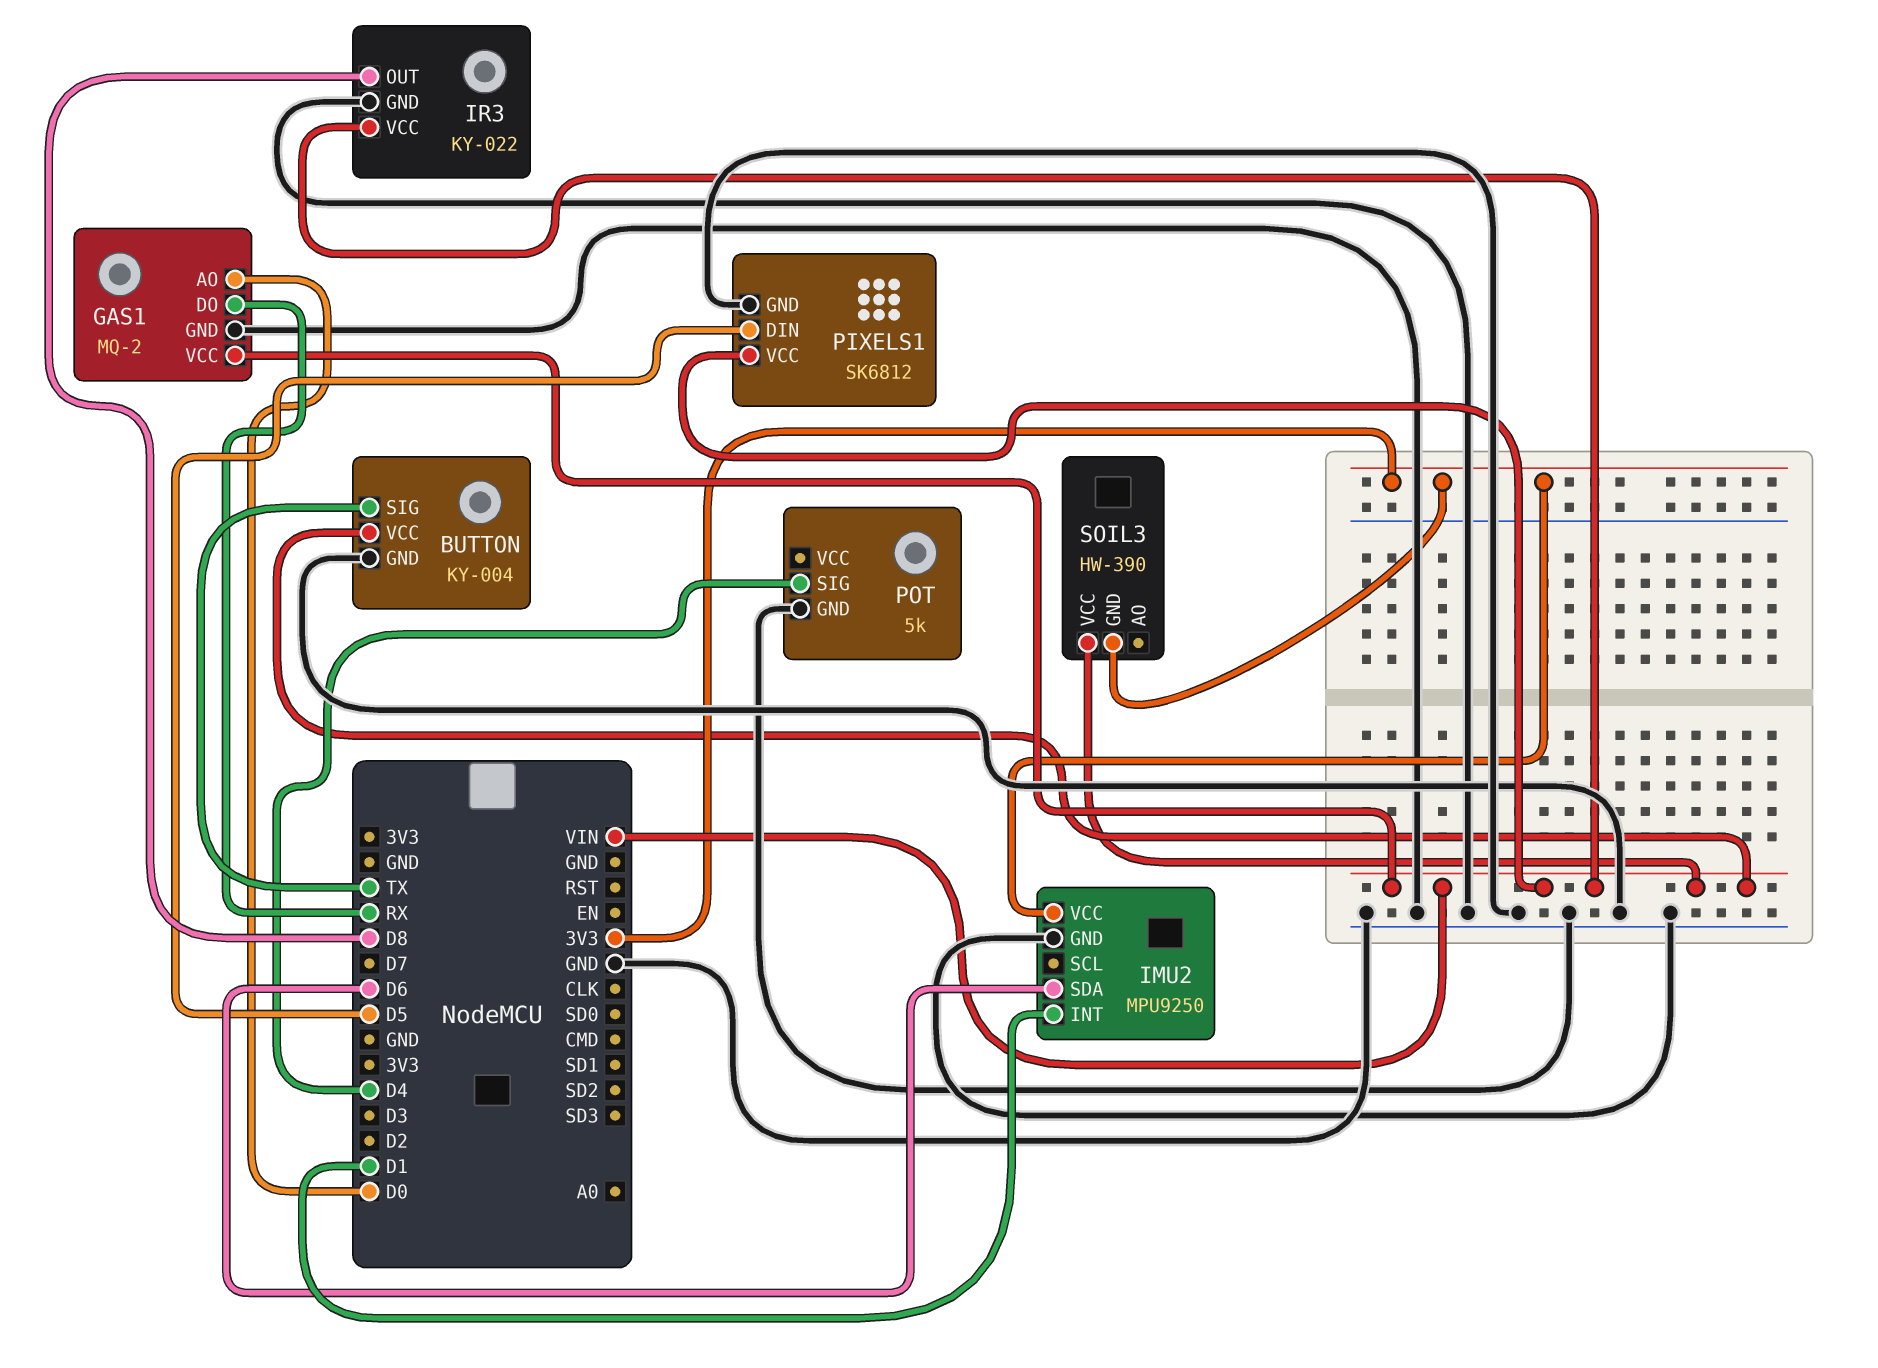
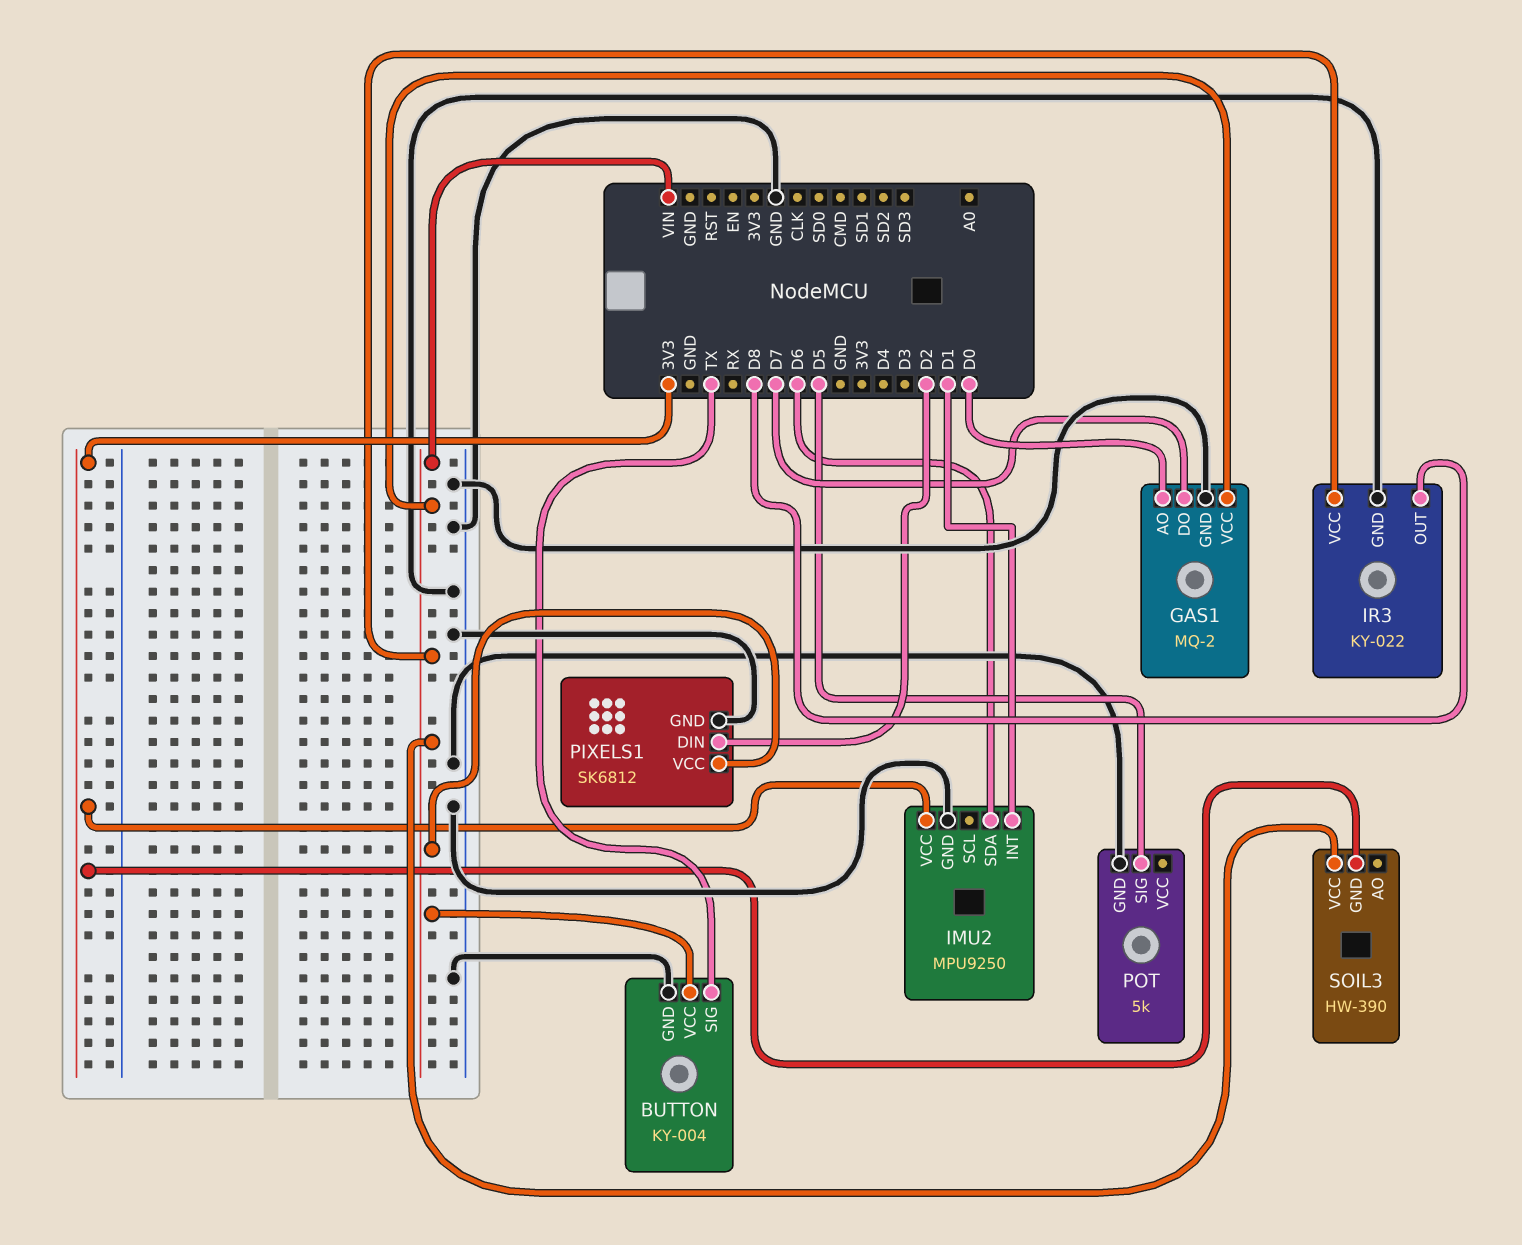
GAS1 pin DO: RX -> D7
PIXELS1 pin DIN: D5 -> D2
POT pin SIG: D4 -> D5

